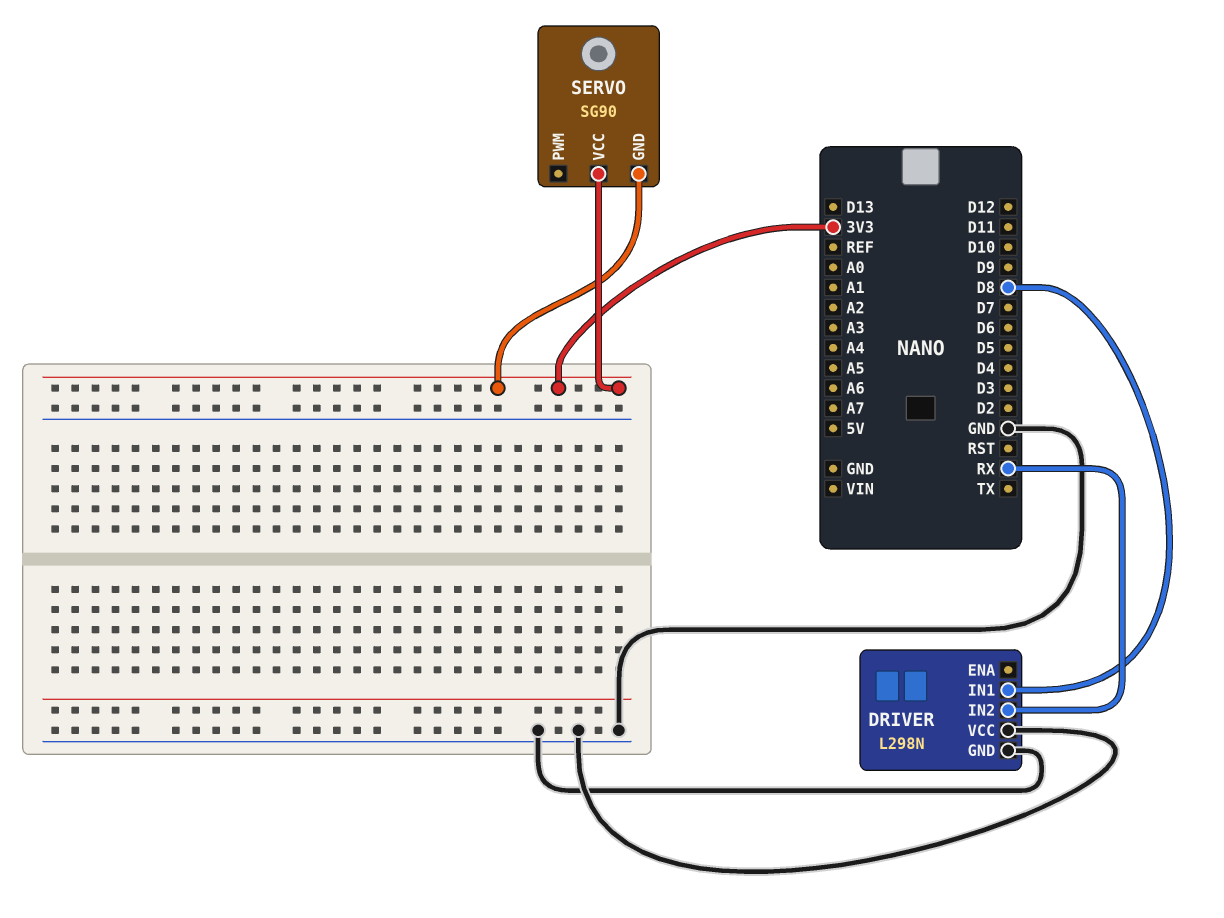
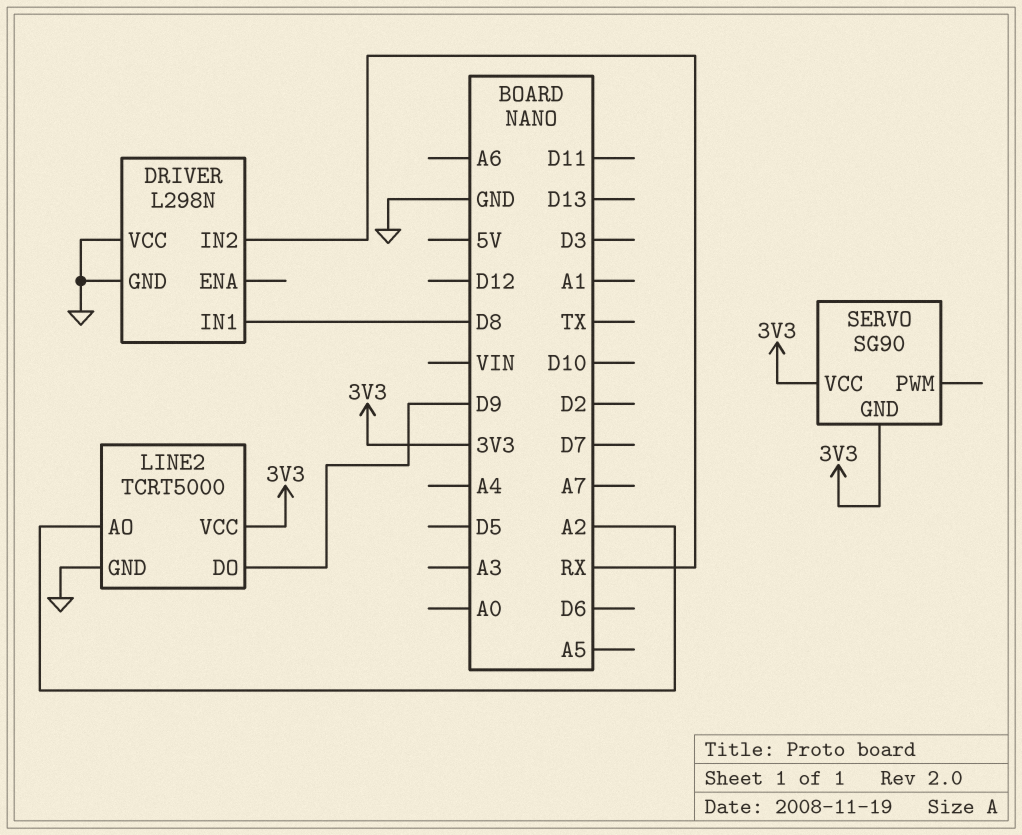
LINE2: none -> TCRT5000
LINE2 pin AO: none -> A2
LINE2 pin DO: none -> D9
LINE2 pin GND: none -> GND
LINE2 pin VCC: none -> 3V3

